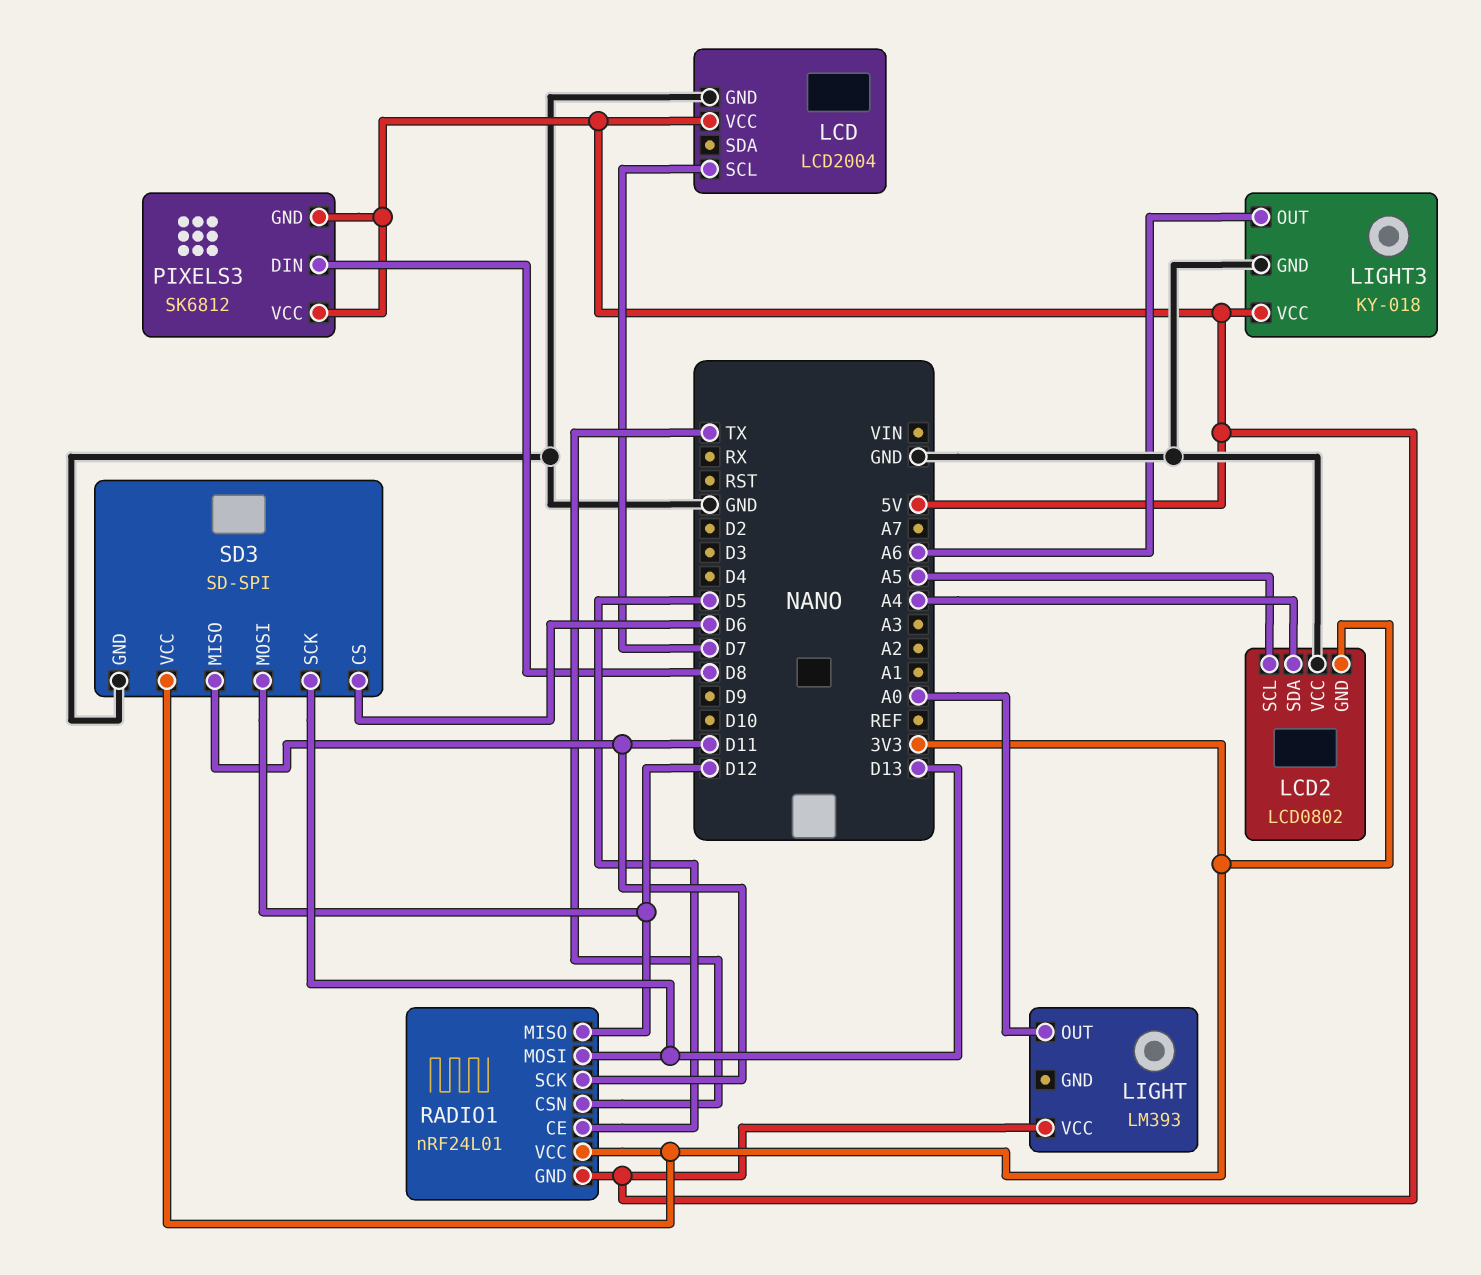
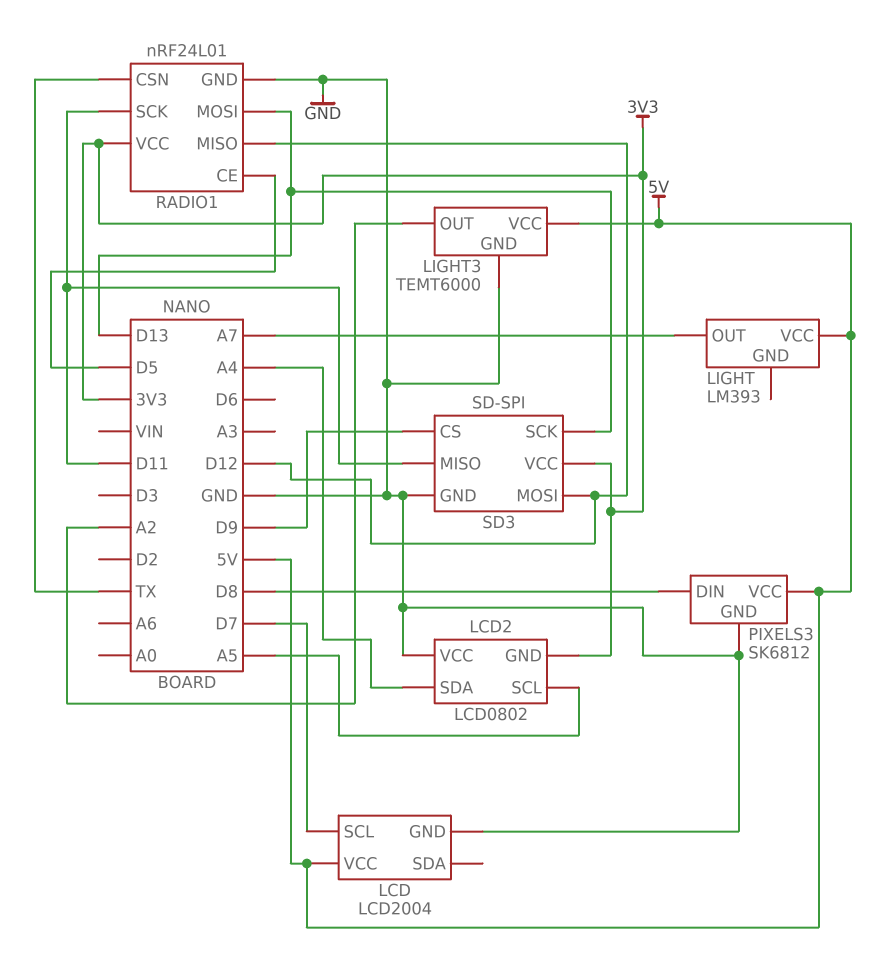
LIGHT pin OUT: A0 -> A7
LIGHT3: KY-018 -> TEMT6000
LIGHT3 pin OUT: A6 -> A2
PIXELS3 pin GND: 5V -> GND
RADIO1 pin GND: 5V -> GND
SD3 pin CS: D6 -> D9

